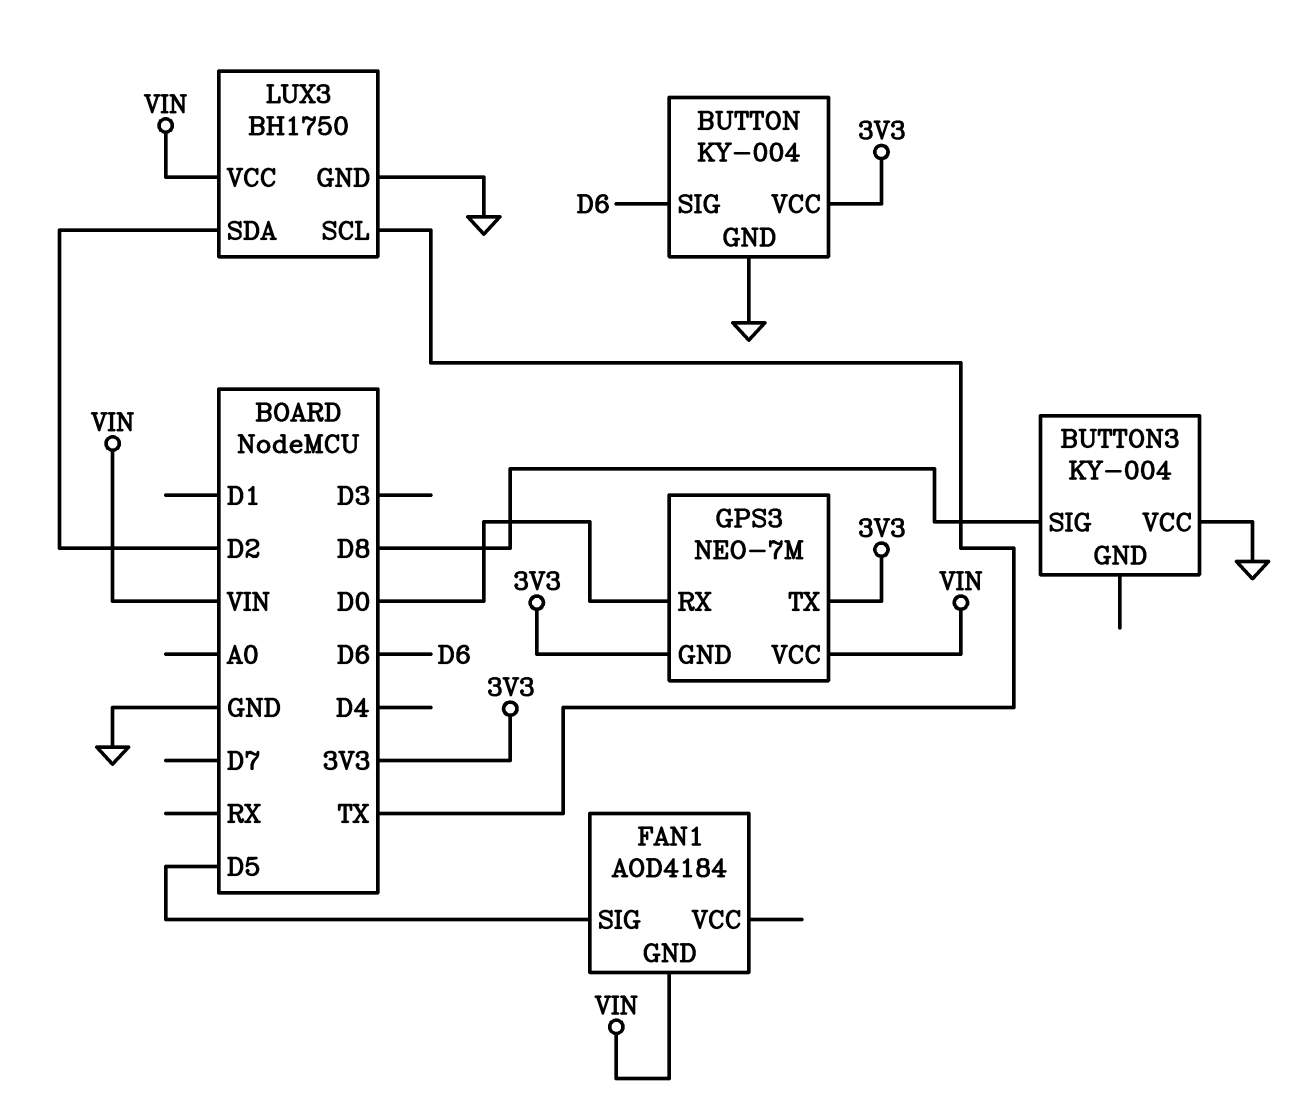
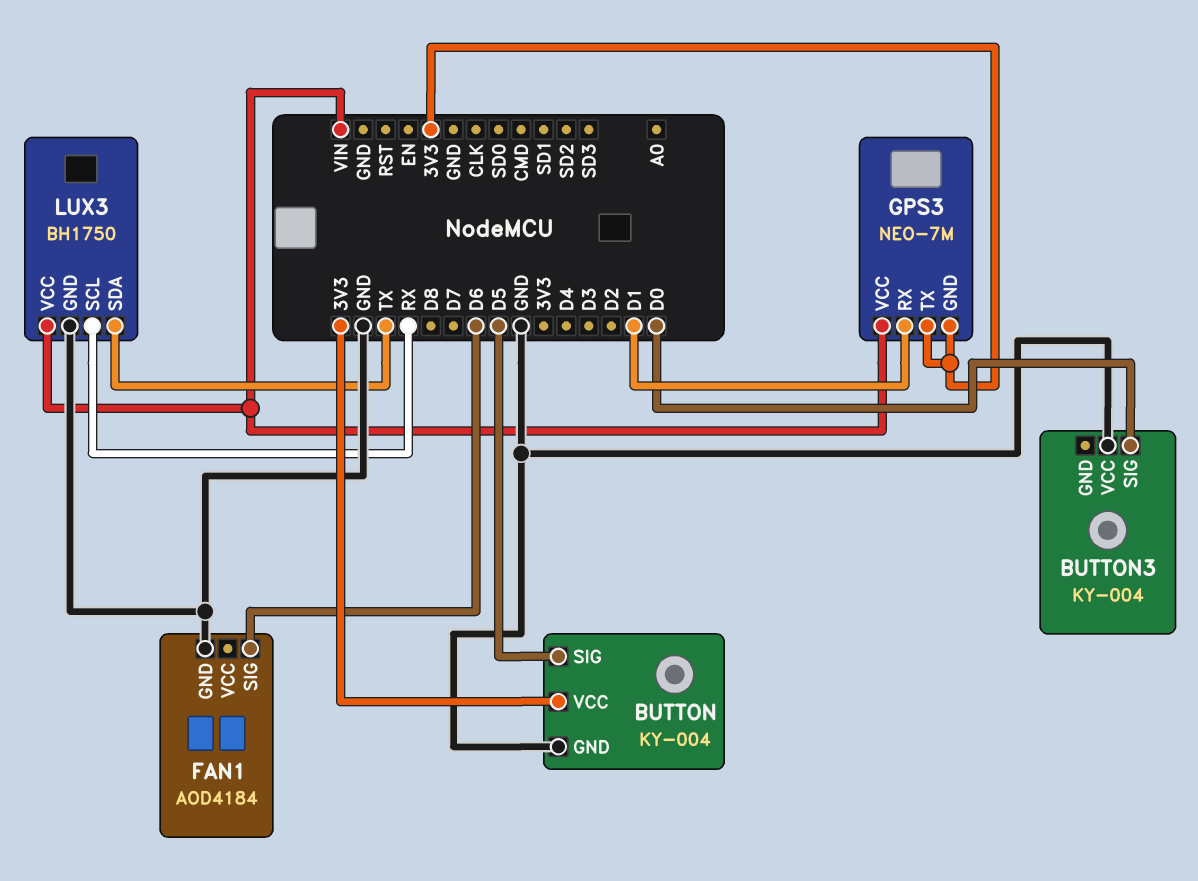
BUTTON pin SIG: D6 -> D5
BUTTON3 pin SIG: D8 -> D0
FAN1 pin GND: VIN -> GND
FAN1 pin SIG: D5 -> D6
GPS3 pin RX: D0 -> D1
LUX3 pin SCL: TX -> RX
LUX3 pin SDA: D2 -> TX

